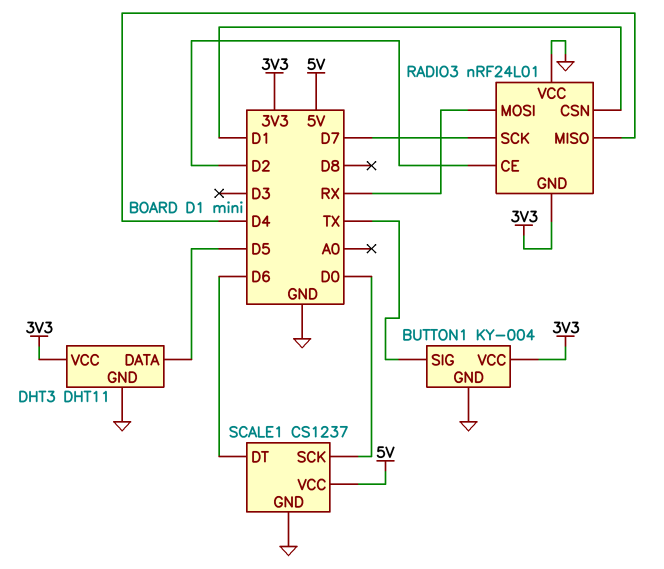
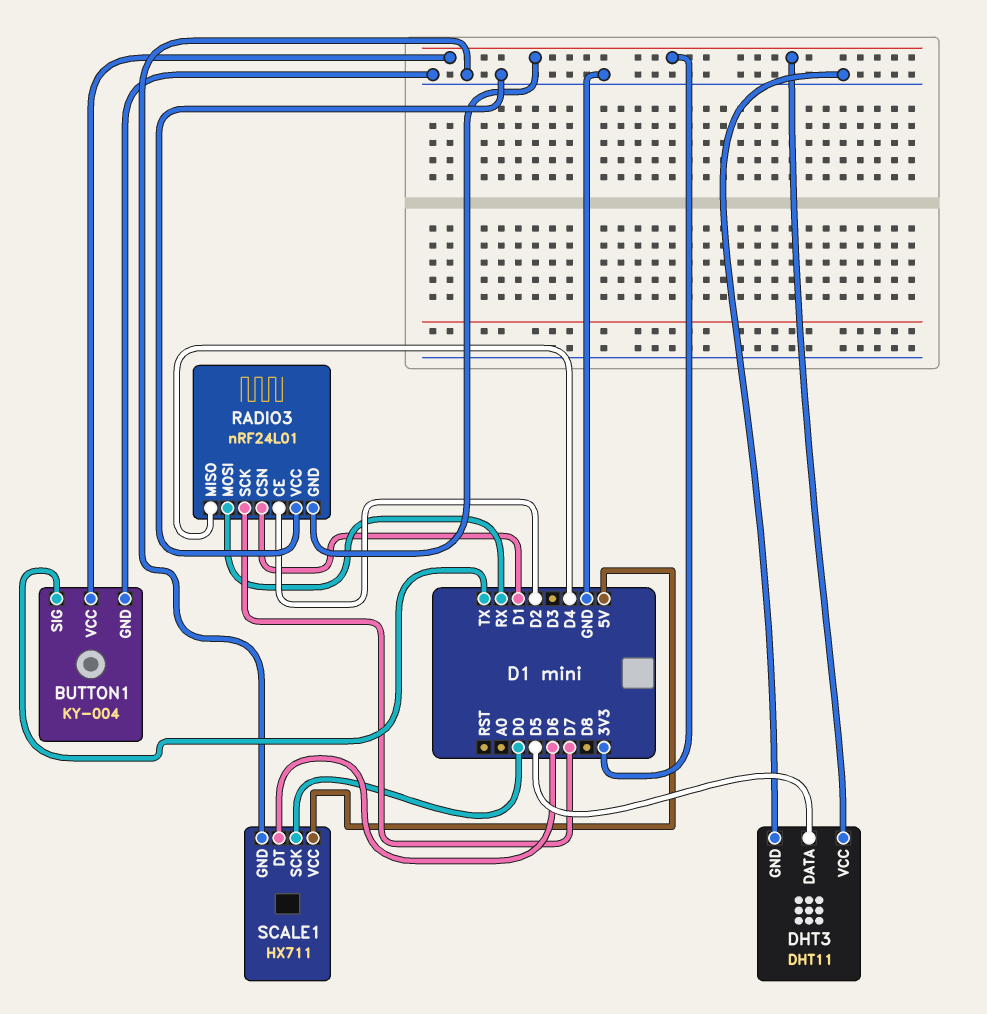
SCALE1: CS1237 -> HX711

